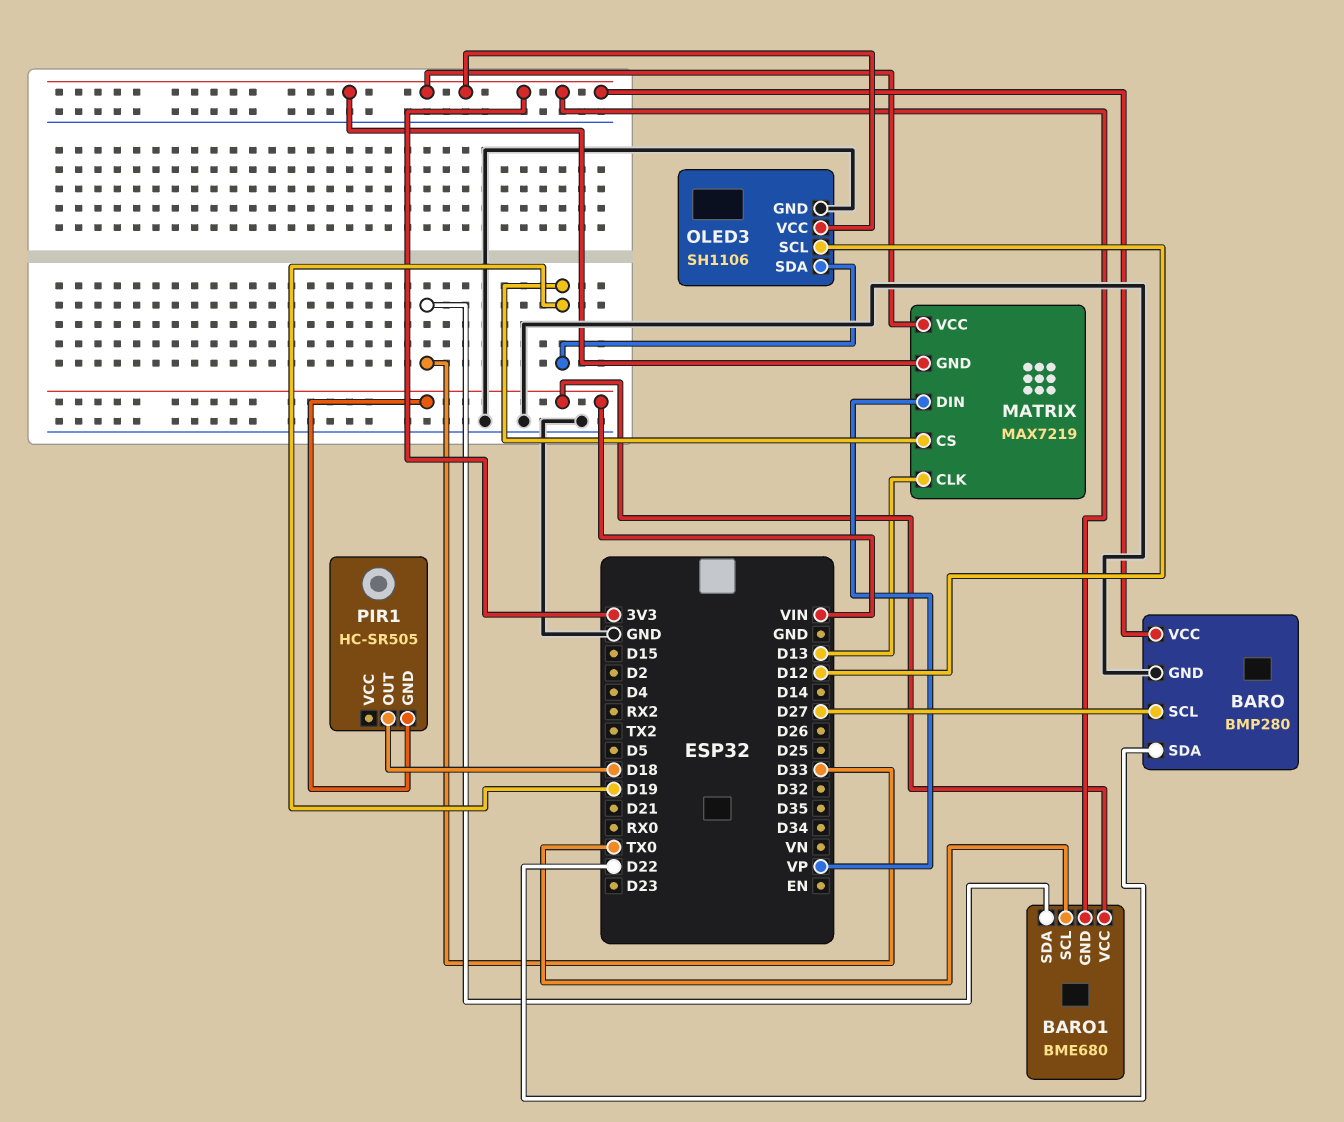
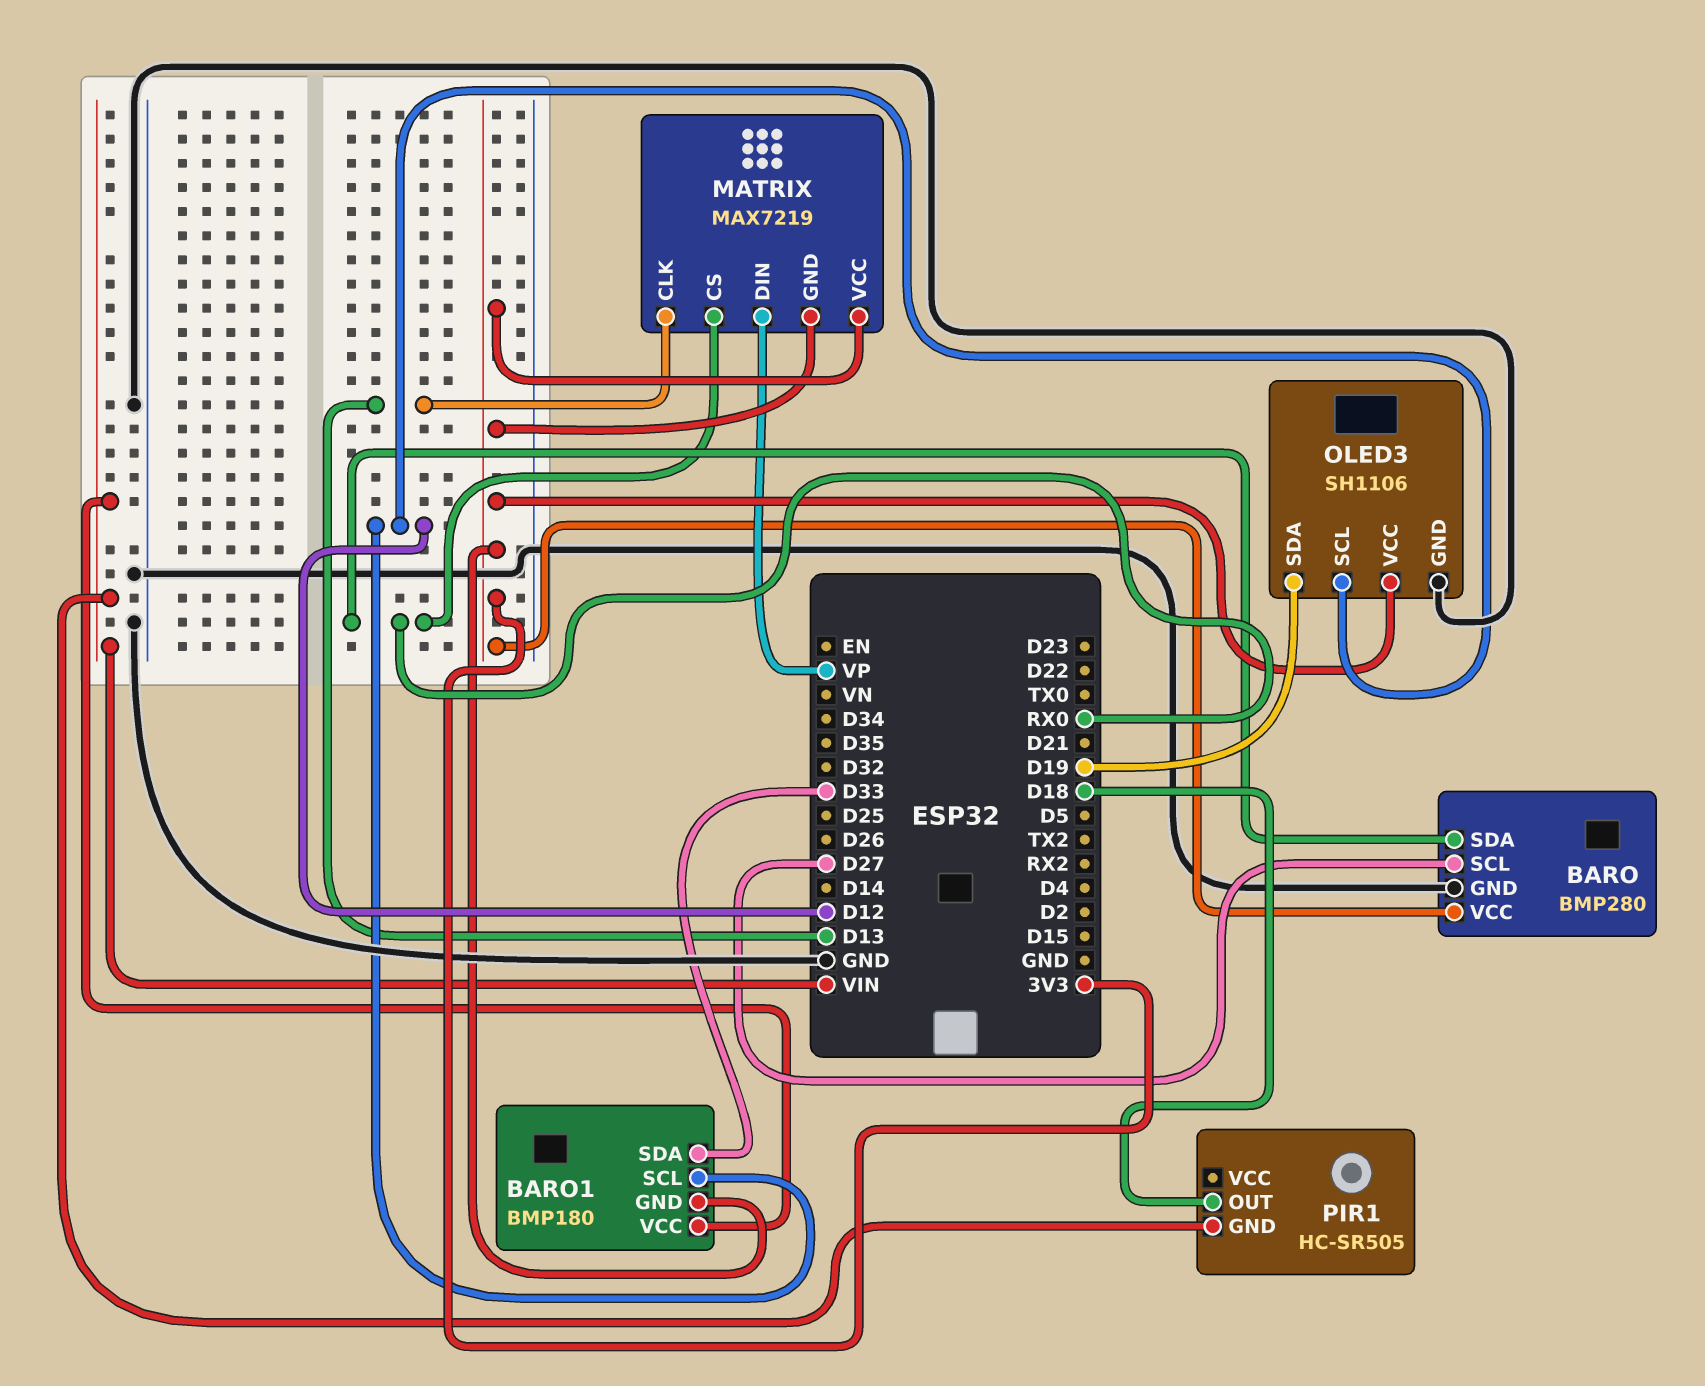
BARO pin SDA: D22 -> RX0
BARO1: BME680 -> BMP180
BARO1 pin SCL: TX0 -> D12
MATRIX pin CS: D19 -> RX0

